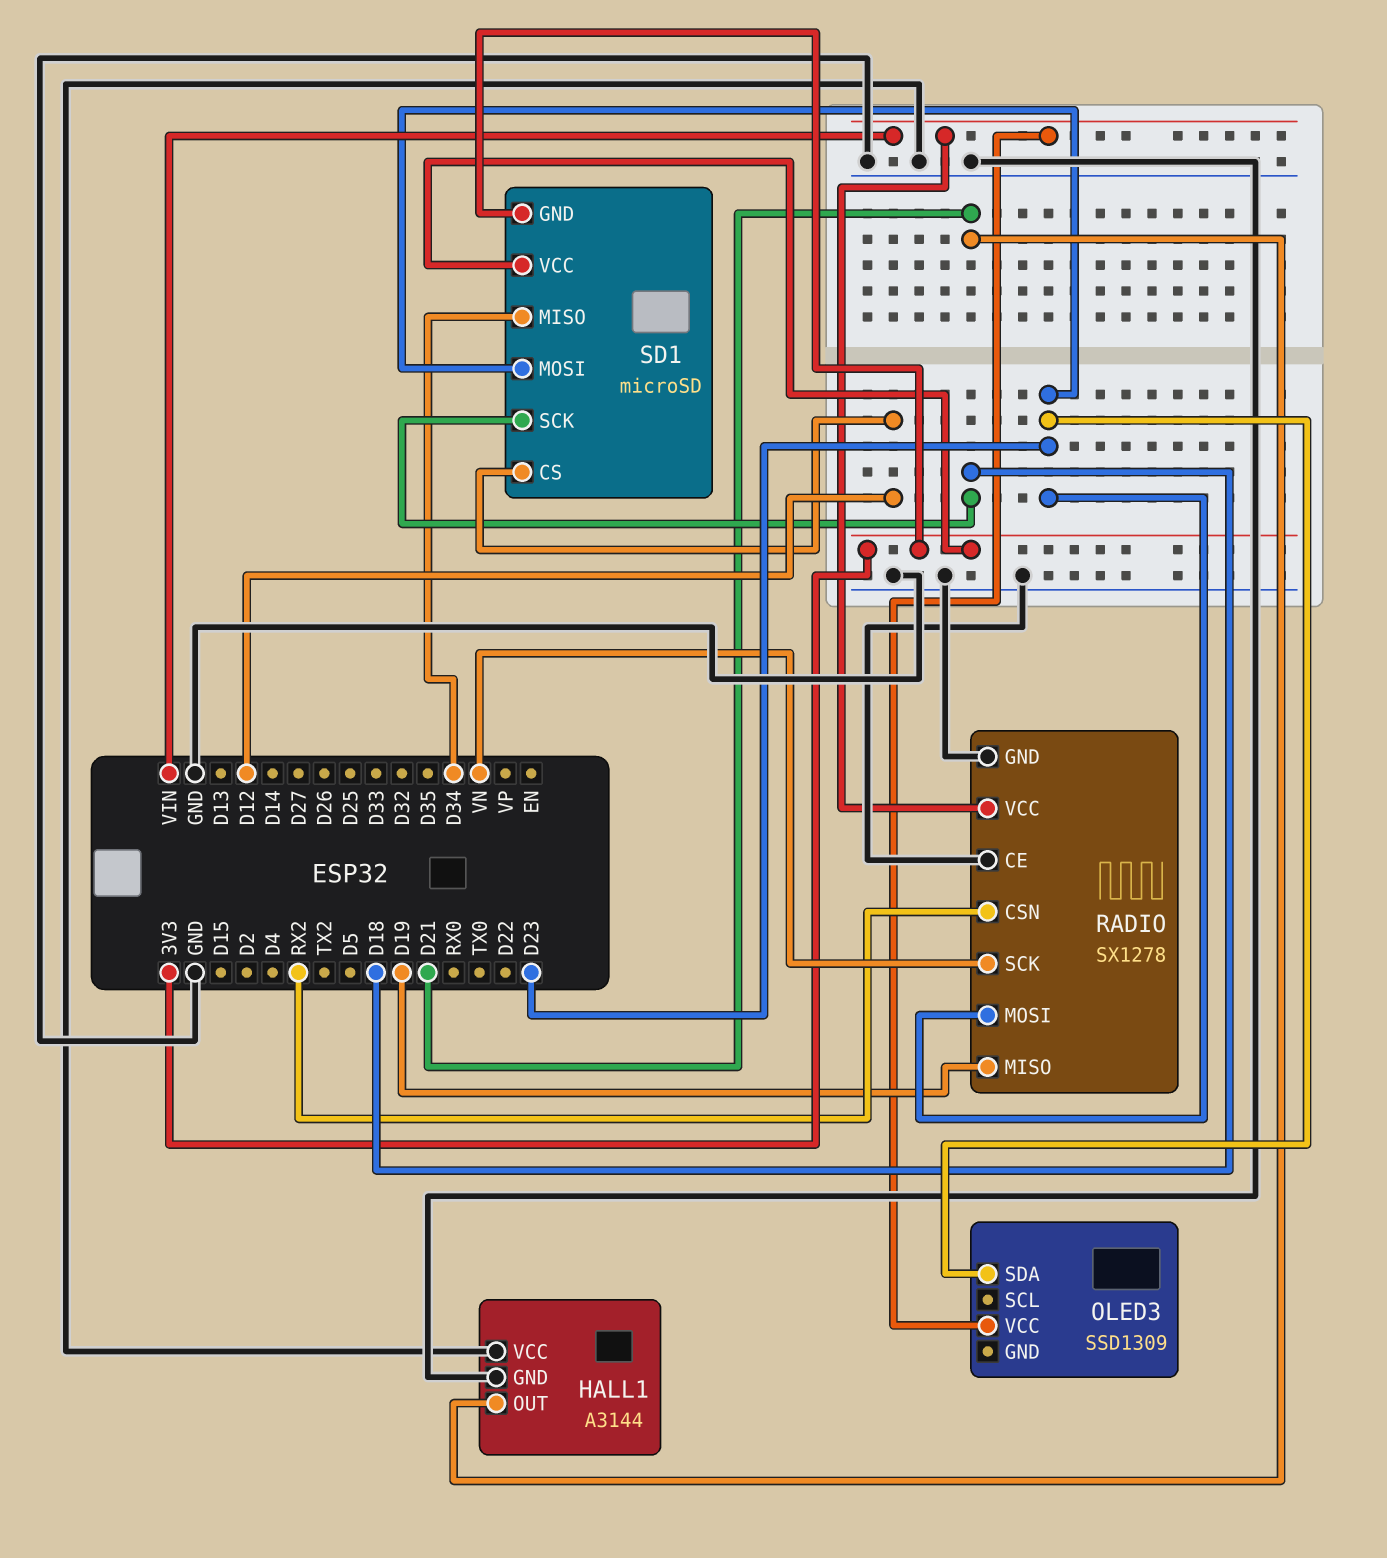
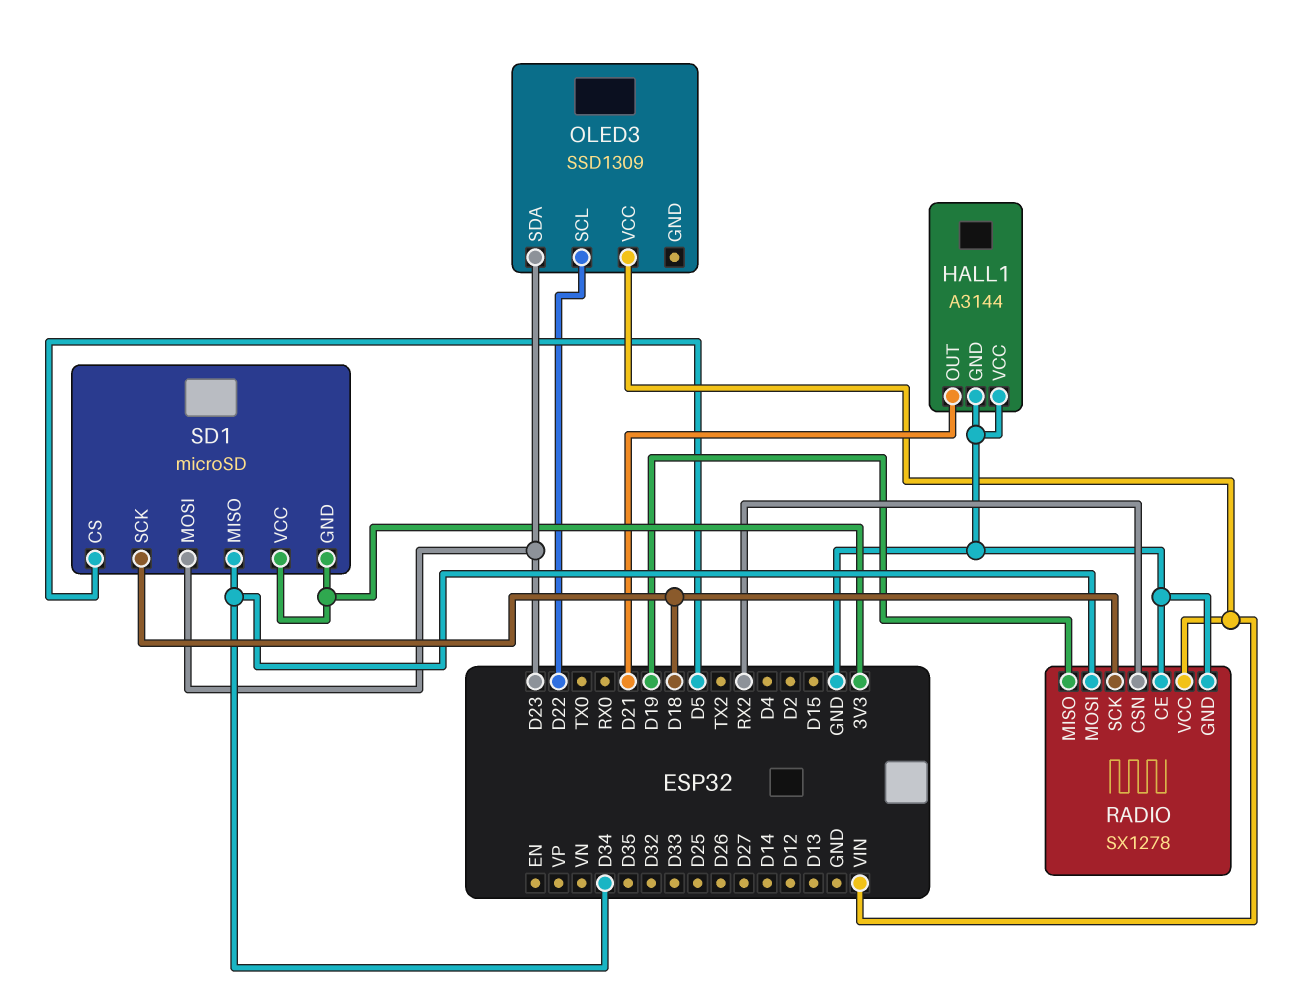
OLED3 pin SCL: none -> D22
RADIO pin MOSI: D23 -> D34
RADIO pin SCK: VN -> D18
SD1 pin CS: D12 -> D5

